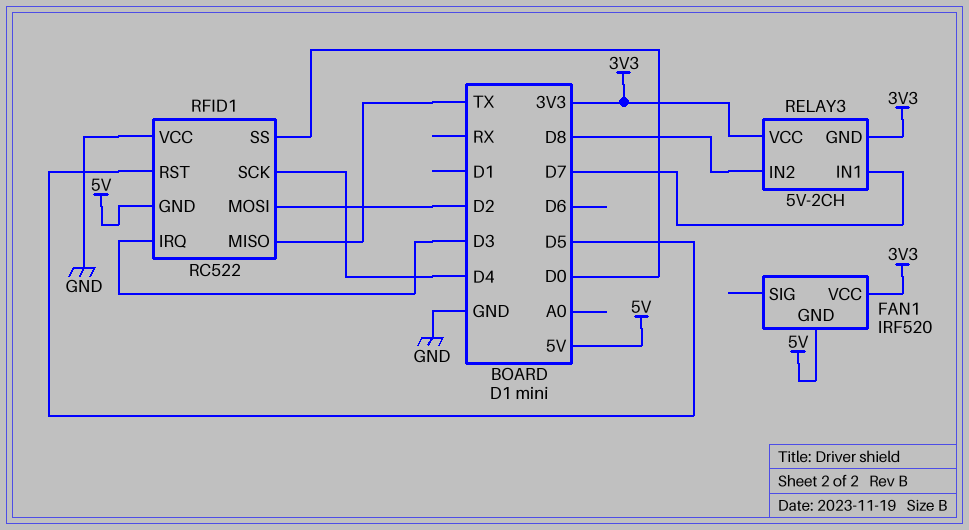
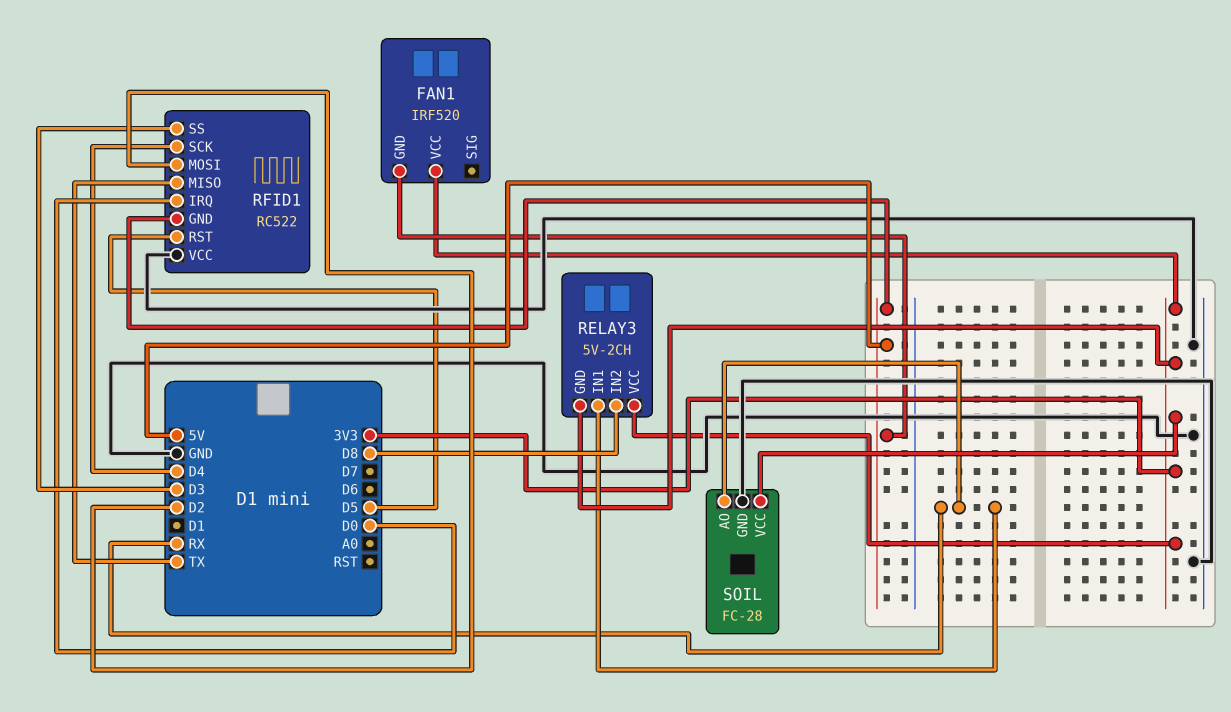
RELAY3 pin IN1: D7 -> RX
RFID1 pin IRQ: D3 -> D0
RFID1 pin SS: D0 -> D3
SOIL: none -> FC-28
SOIL pin AO: none -> RX
SOIL pin GND: none -> GND
SOIL pin VCC: none -> 3V3

